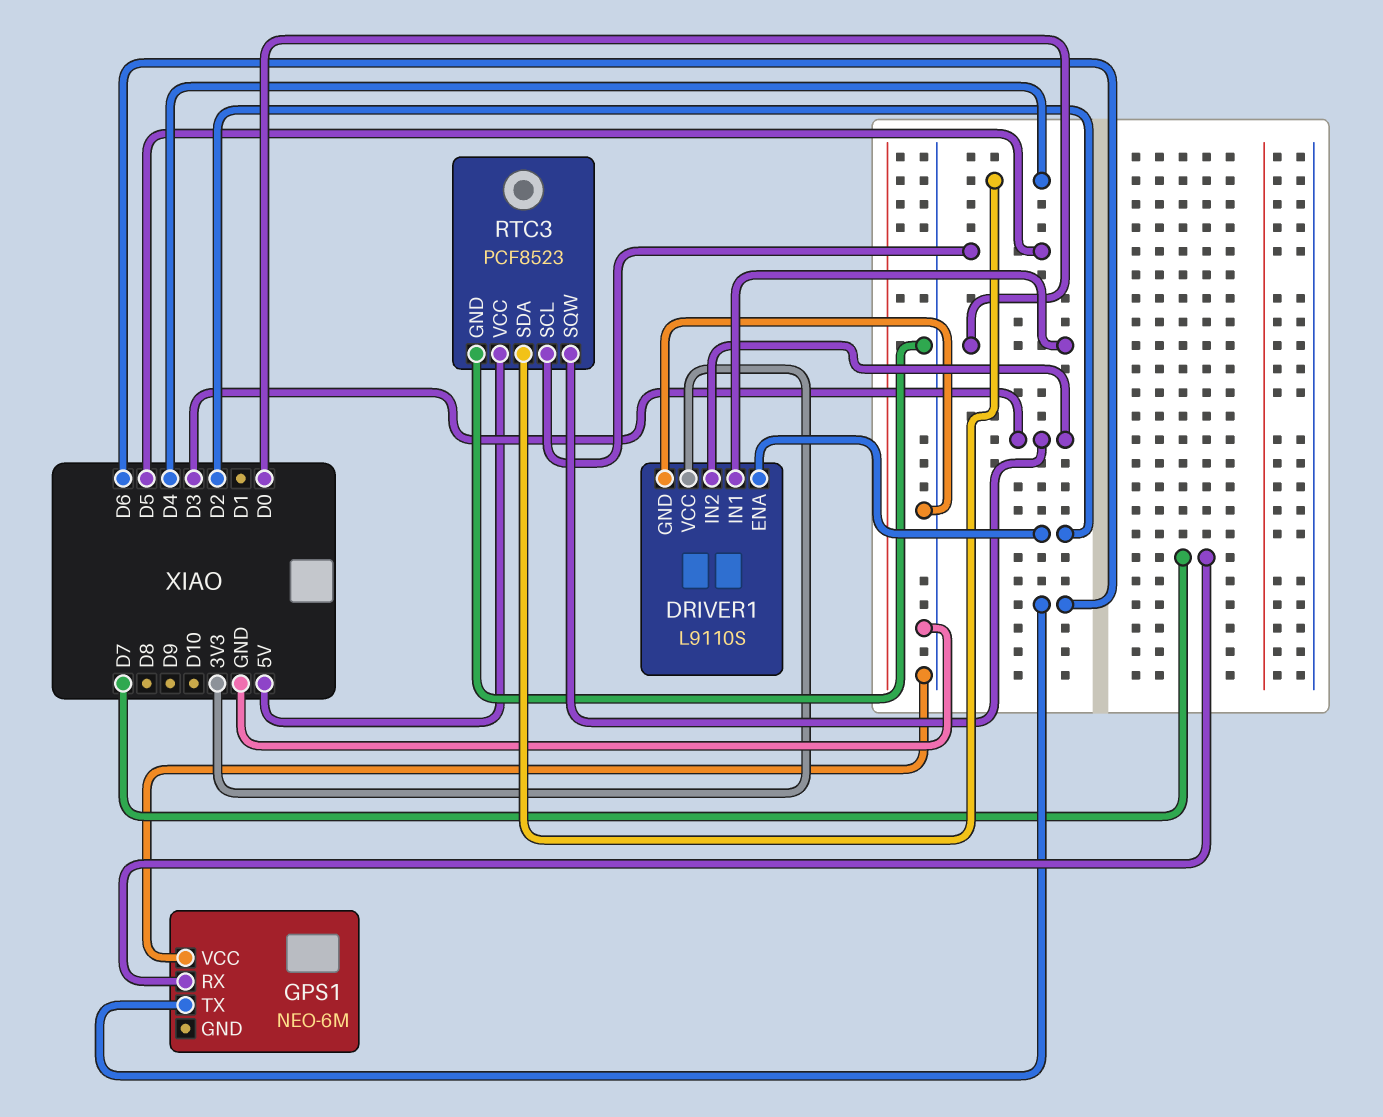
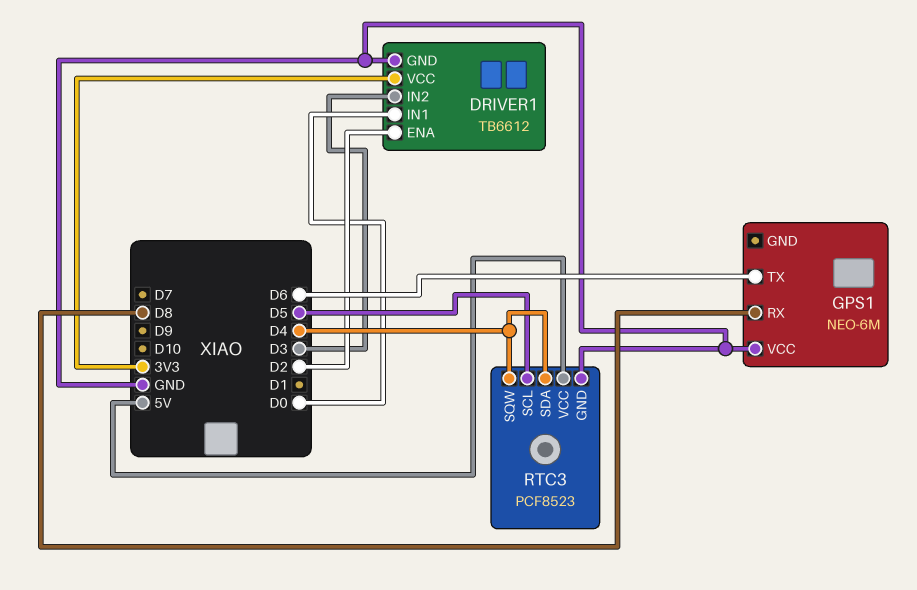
DRIVER1: L9110S -> TB6612
GPS1 pin RX: D7 -> D8
RTC3 pin SQW: D3 -> D4

